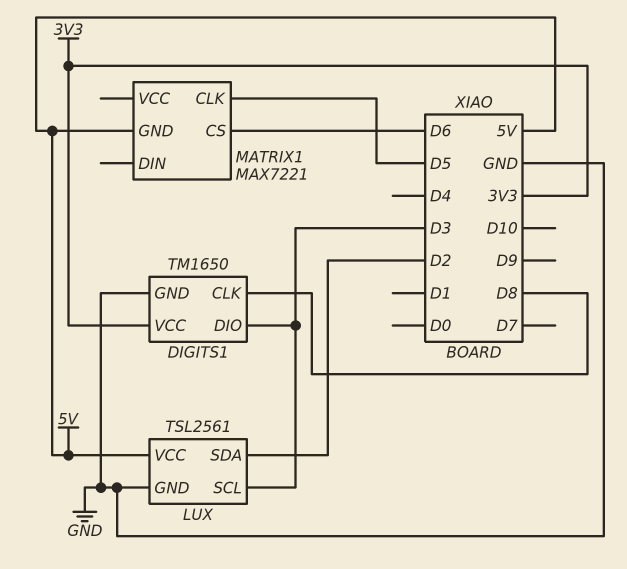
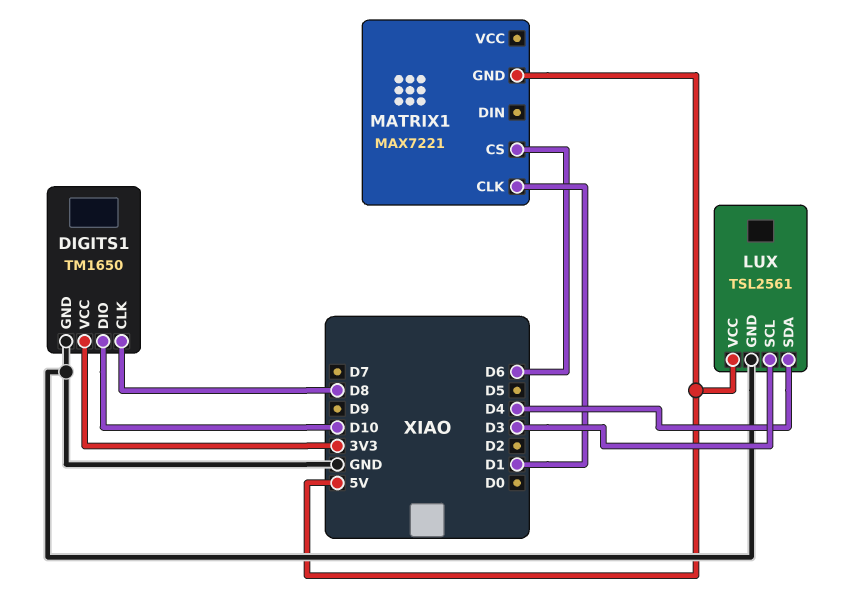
DIGITS1 pin DIO: D3 -> D10
LUX pin SDA: D2 -> D4
MATRIX1 pin CLK: D5 -> D1

